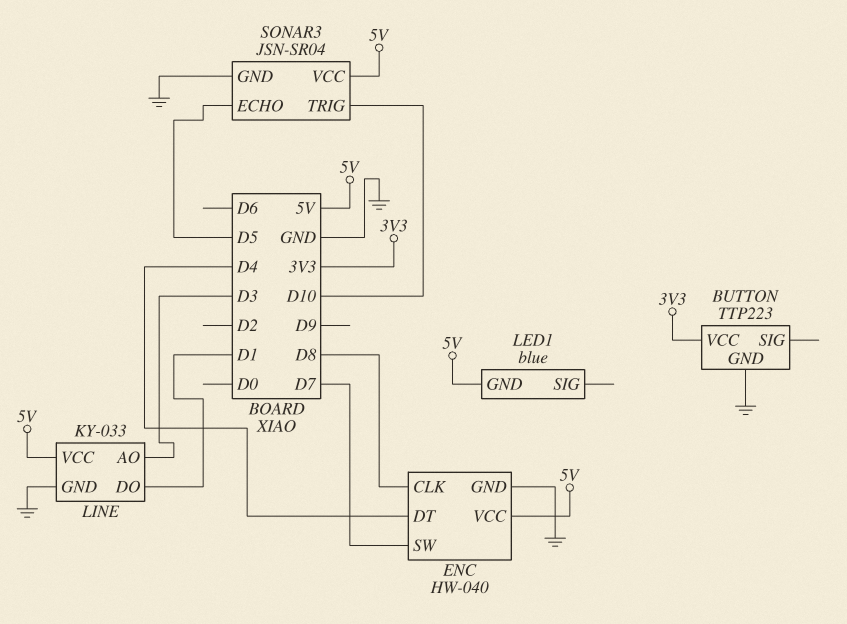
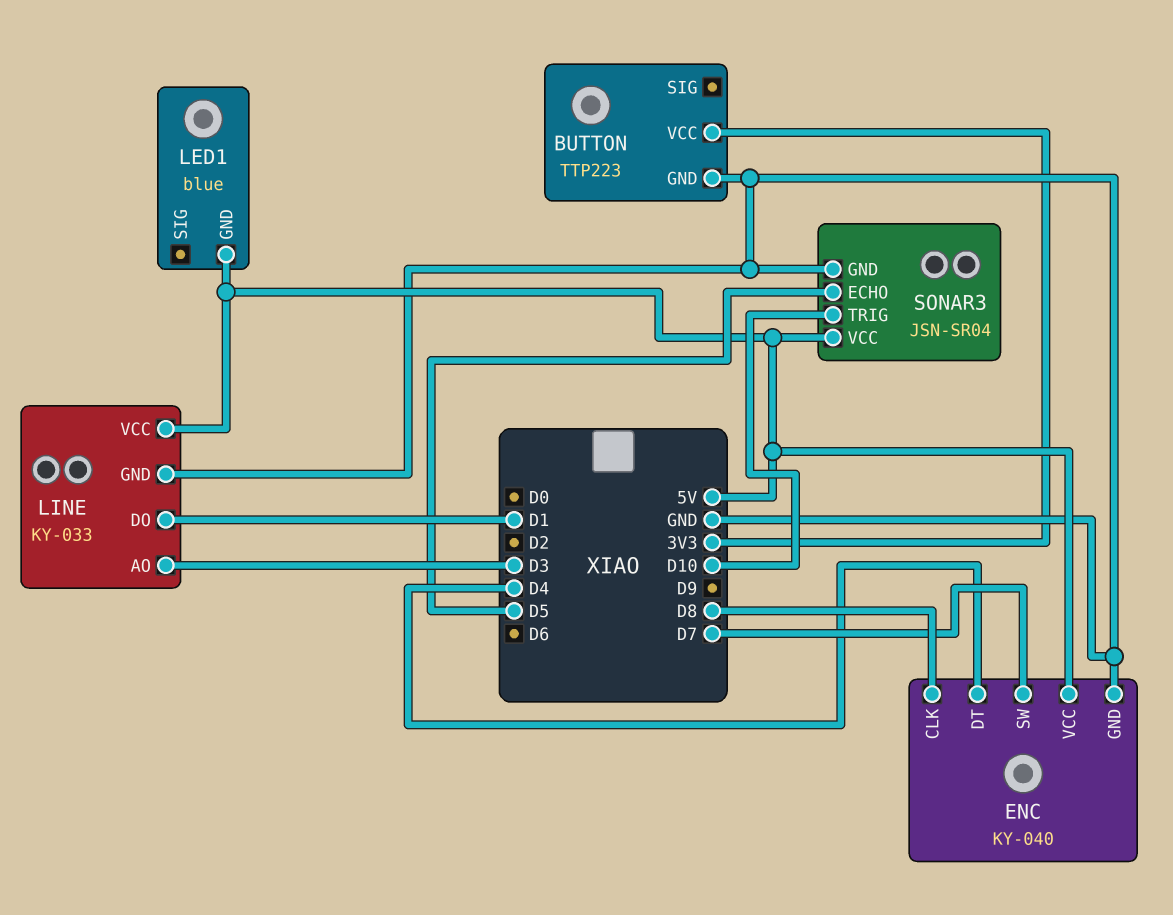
ENC: HW-040 -> KY-040

